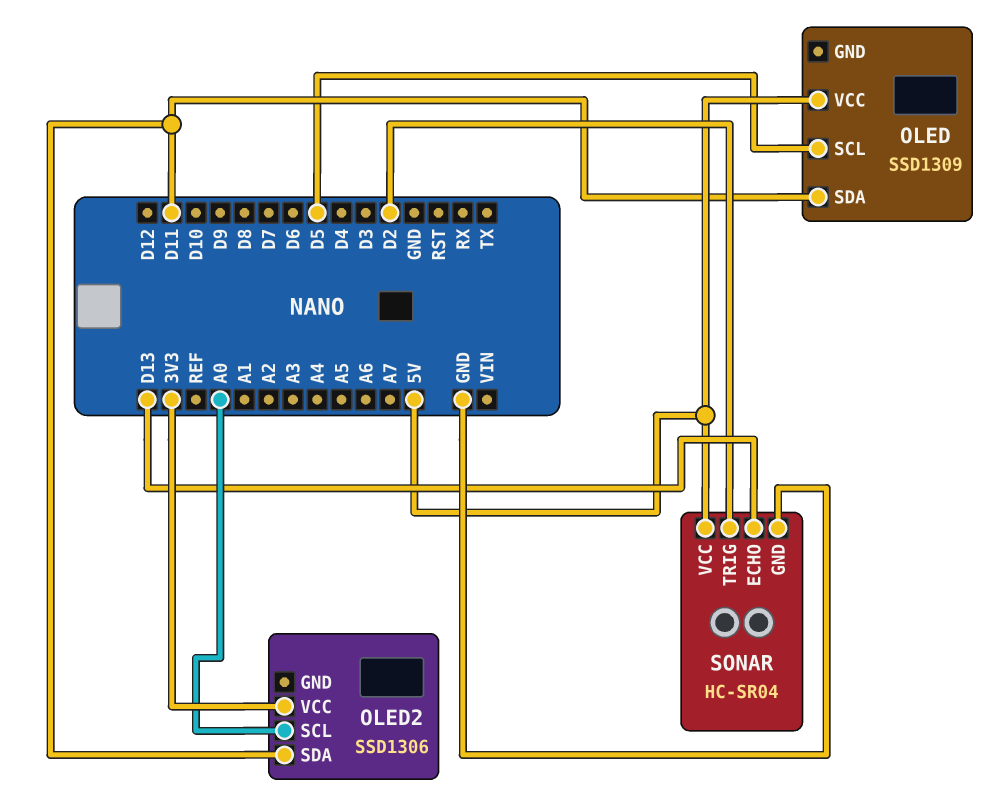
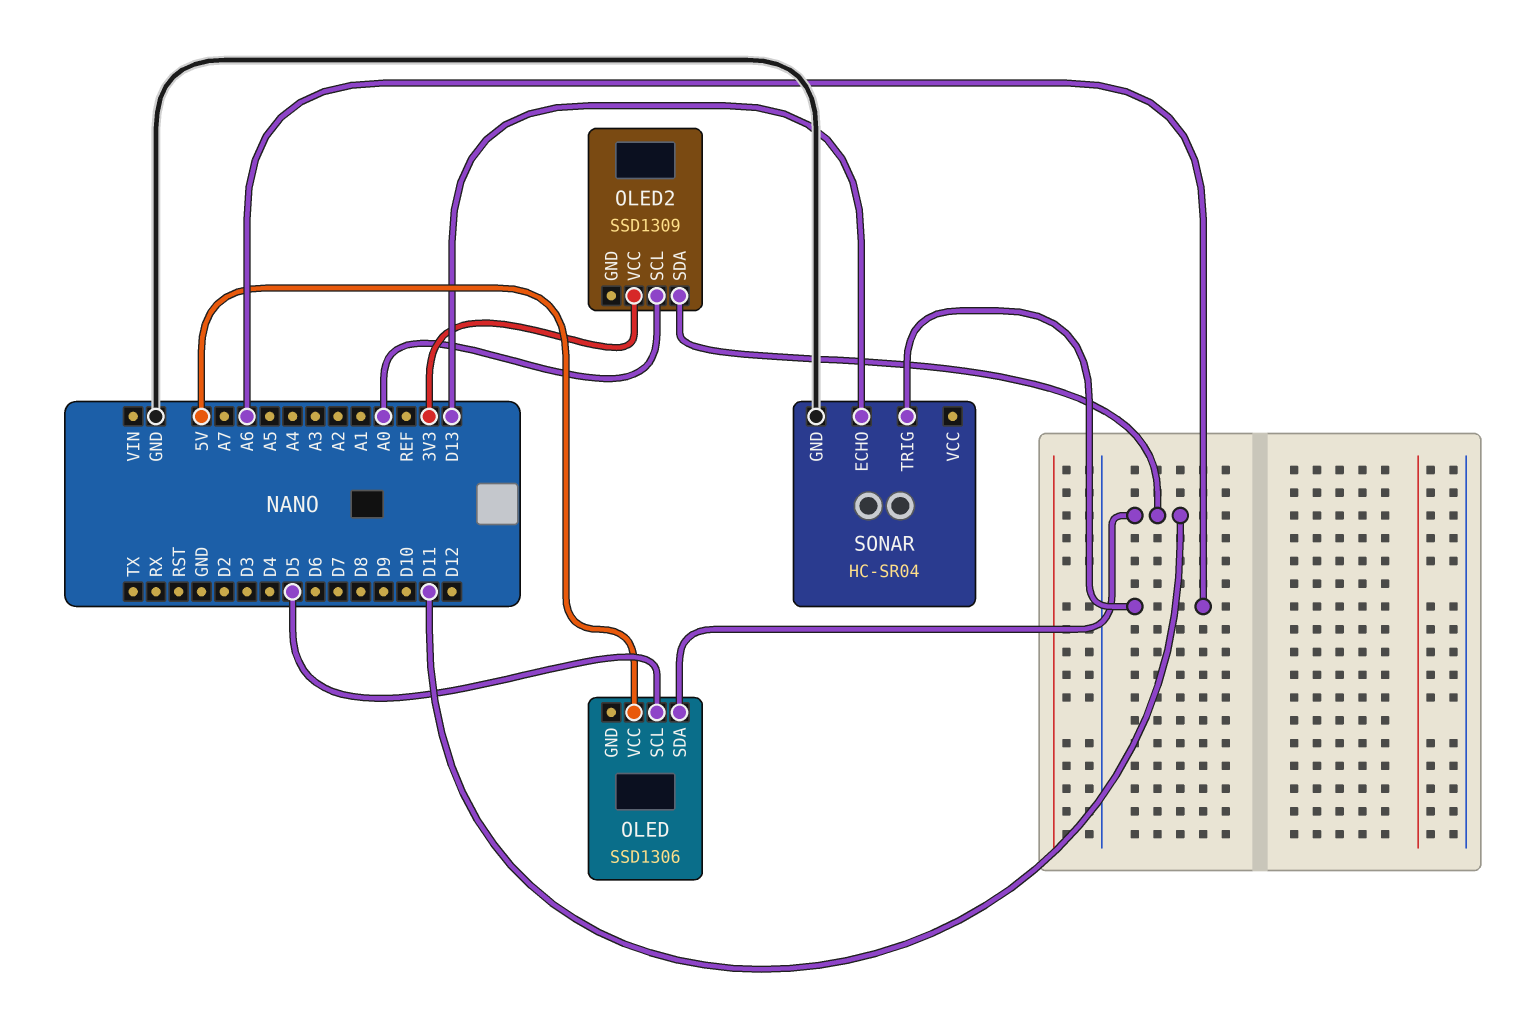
OLED: SSD1309 -> SSD1306
OLED2: SSD1306 -> SSD1309
SONAR pin TRIG: D2 -> A6
SONAR pin VCC: 5V -> none

